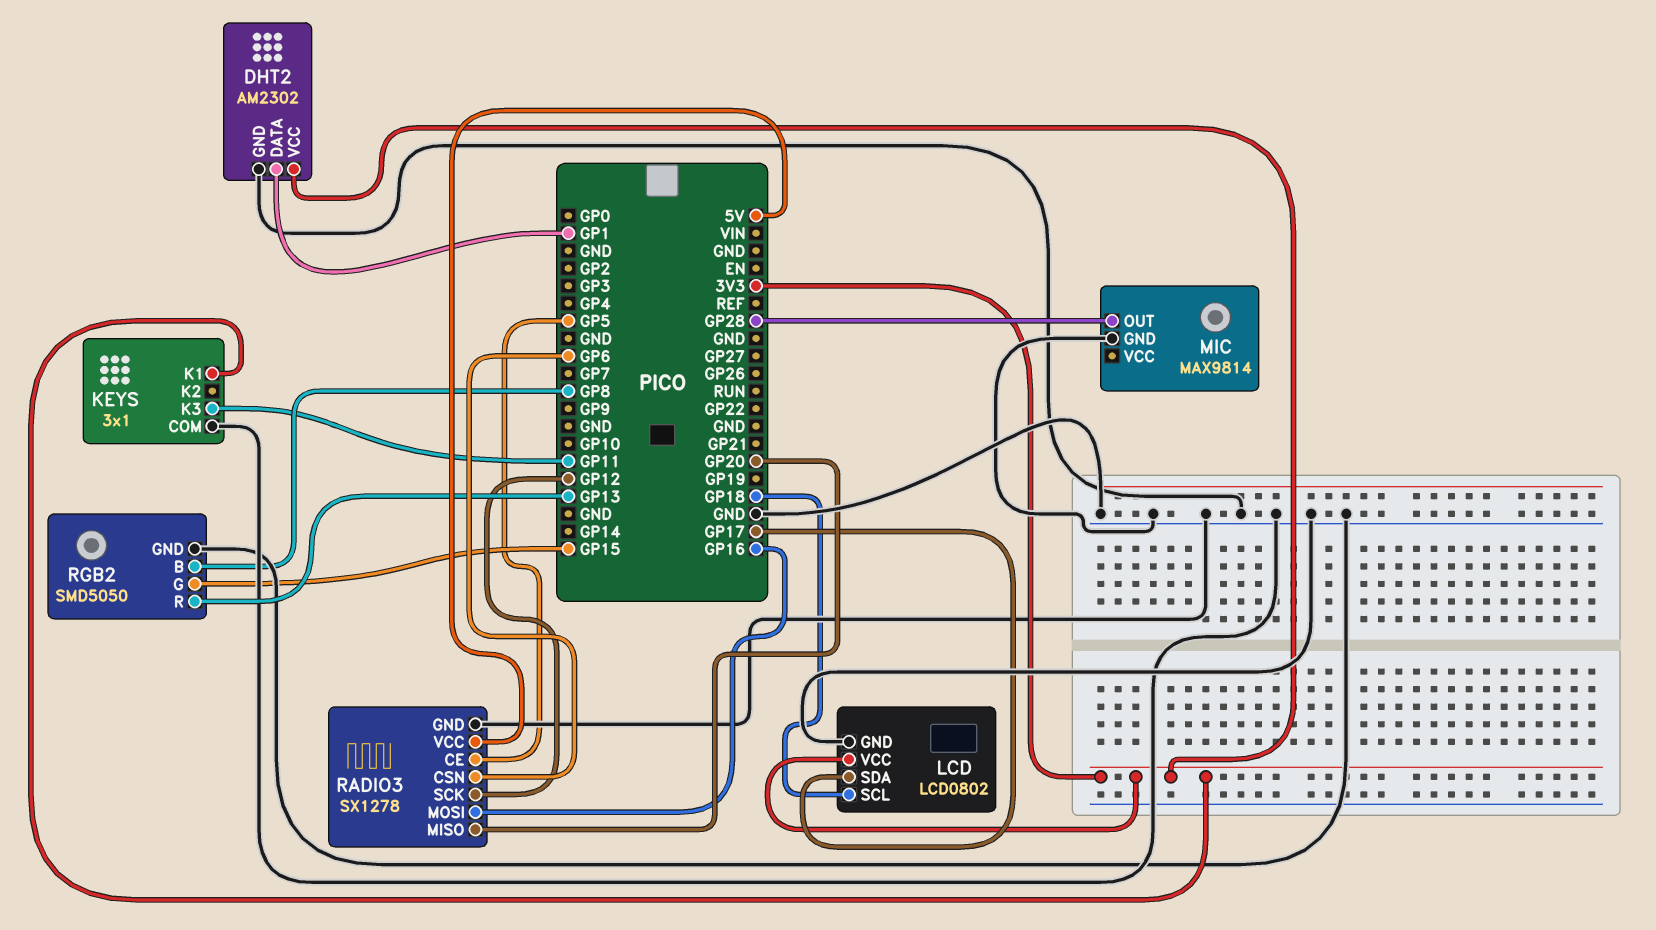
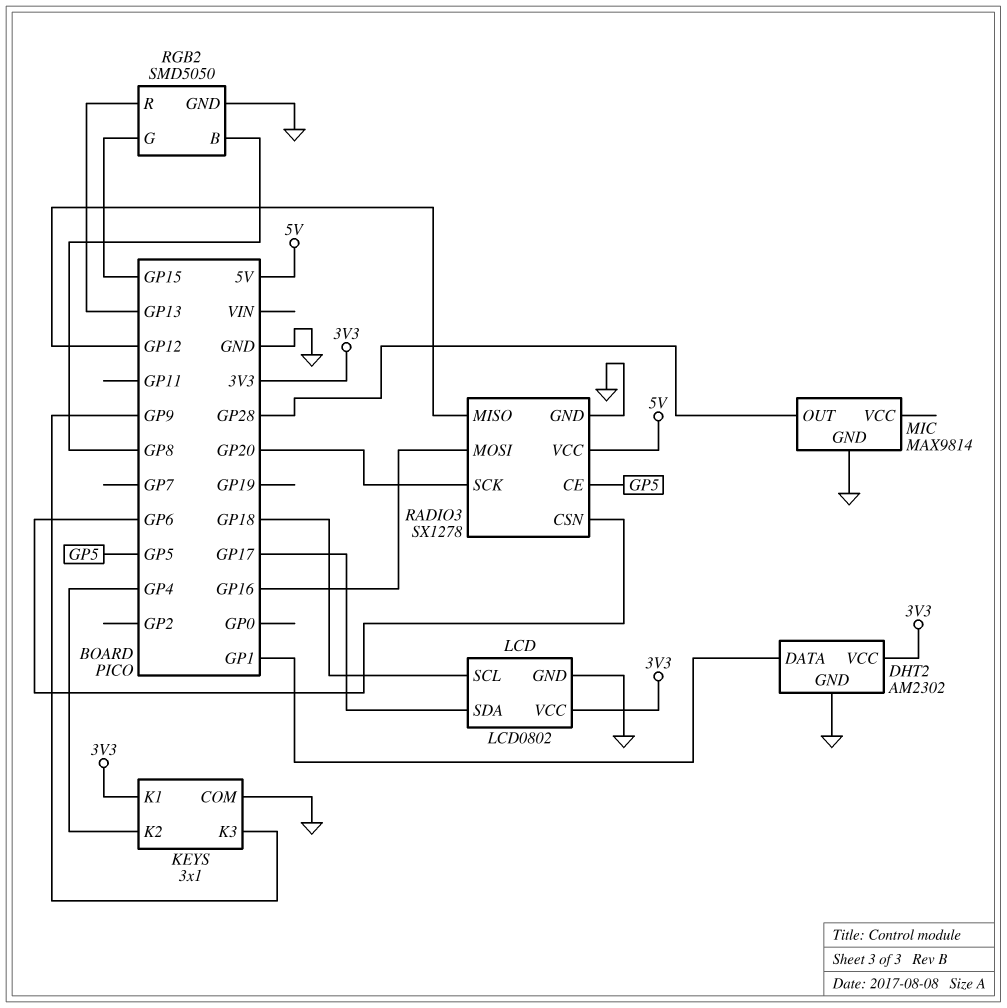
KEYS pin K2: none -> GP4
KEYS pin K3: GP11 -> GP9
RADIO3 pin MISO: GP20 -> GP12
RADIO3 pin SCK: GP12 -> GP20

